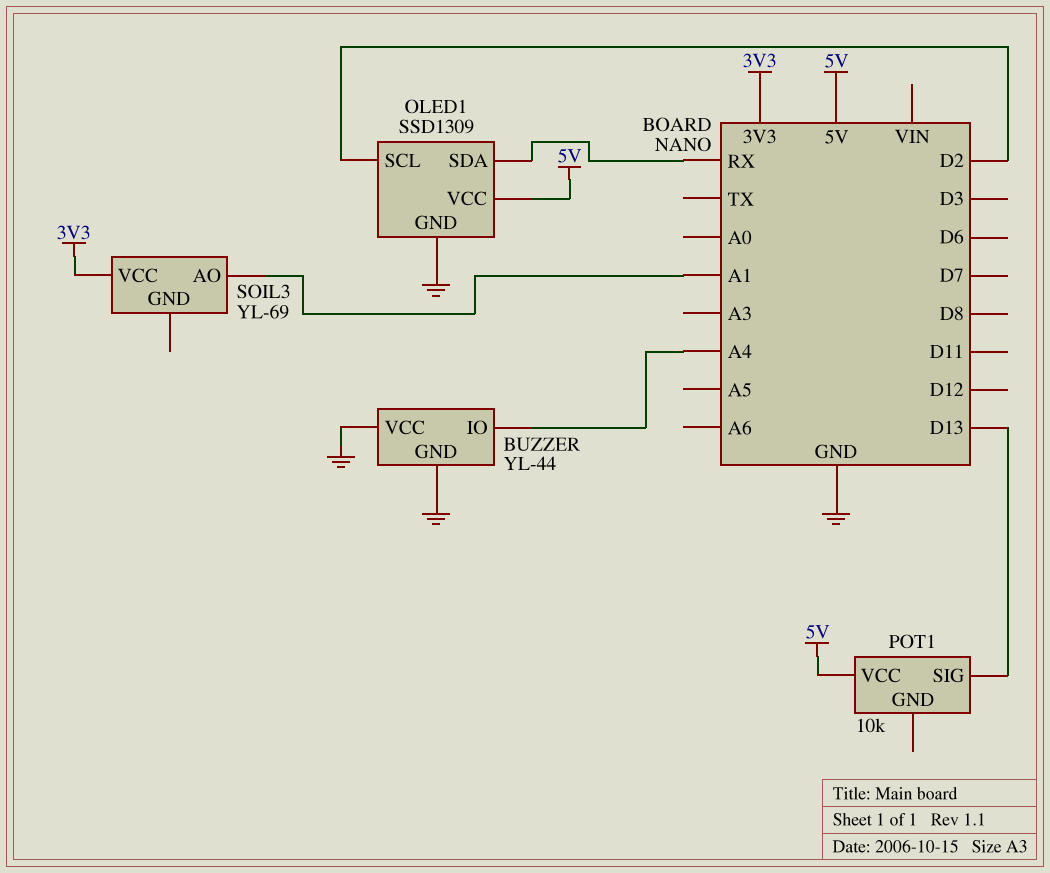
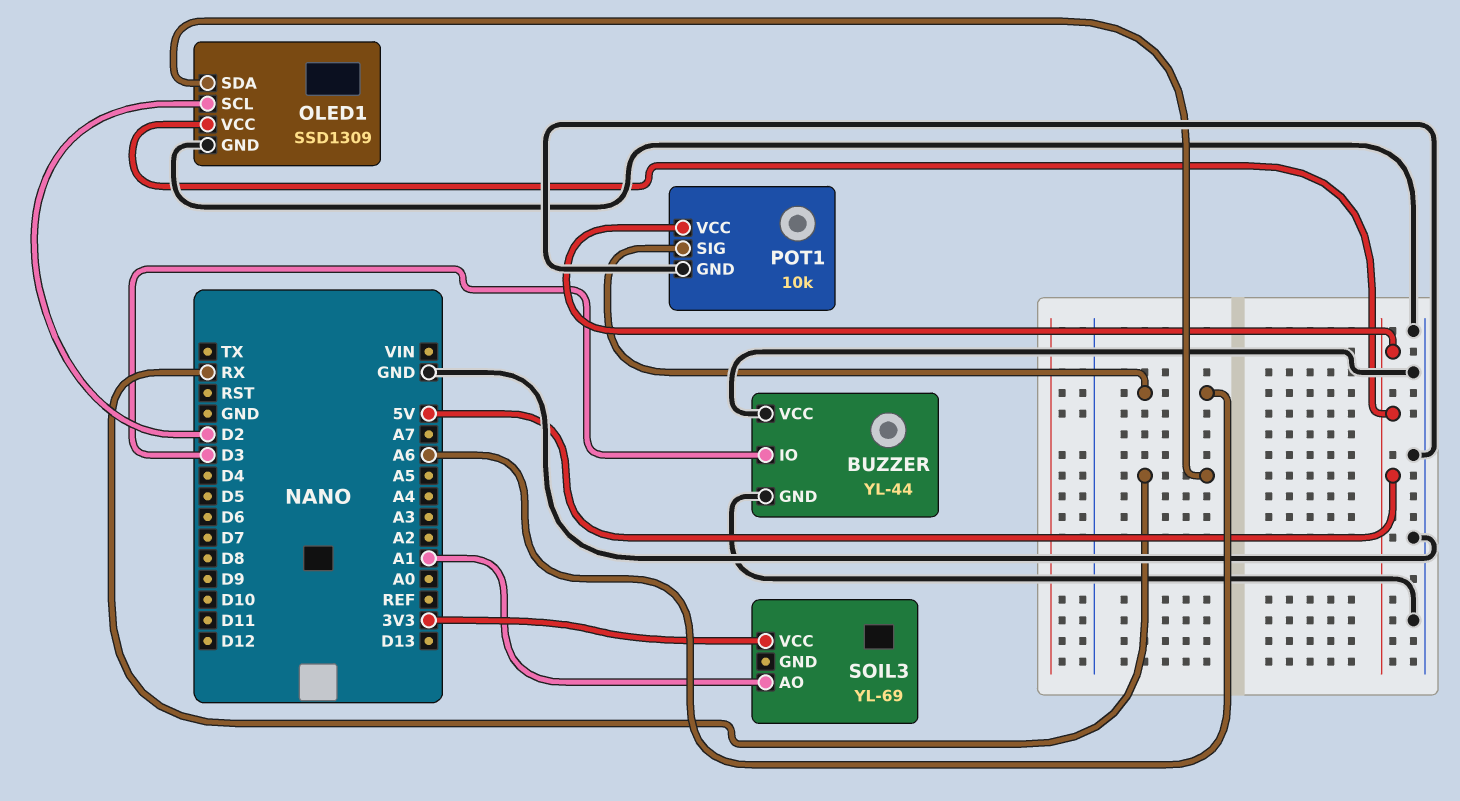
BUZZER pin IO: A4 -> D3
POT1 pin GND: none -> GND
POT1 pin SIG: D13 -> A6

